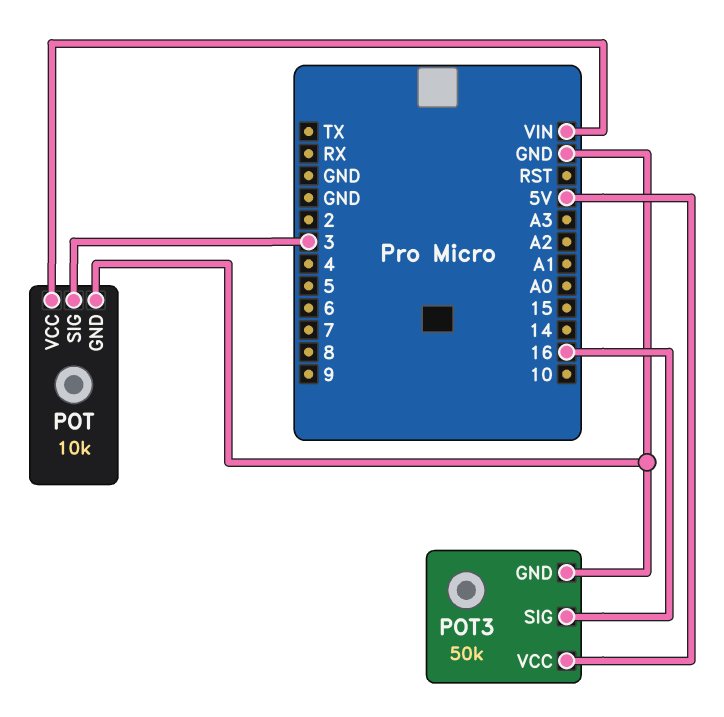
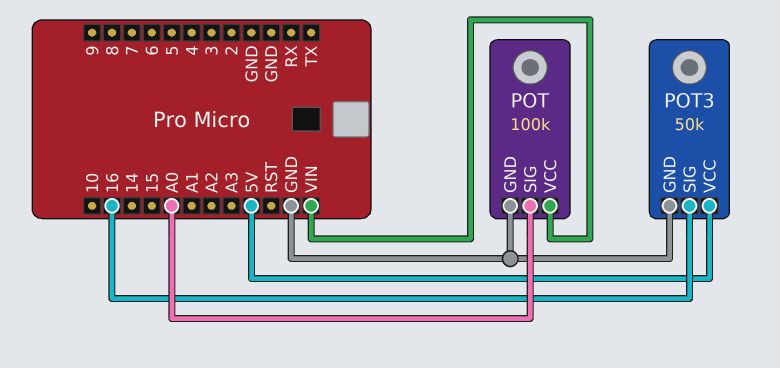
POT: 10k -> 100k
POT pin SIG: 3 -> A0

